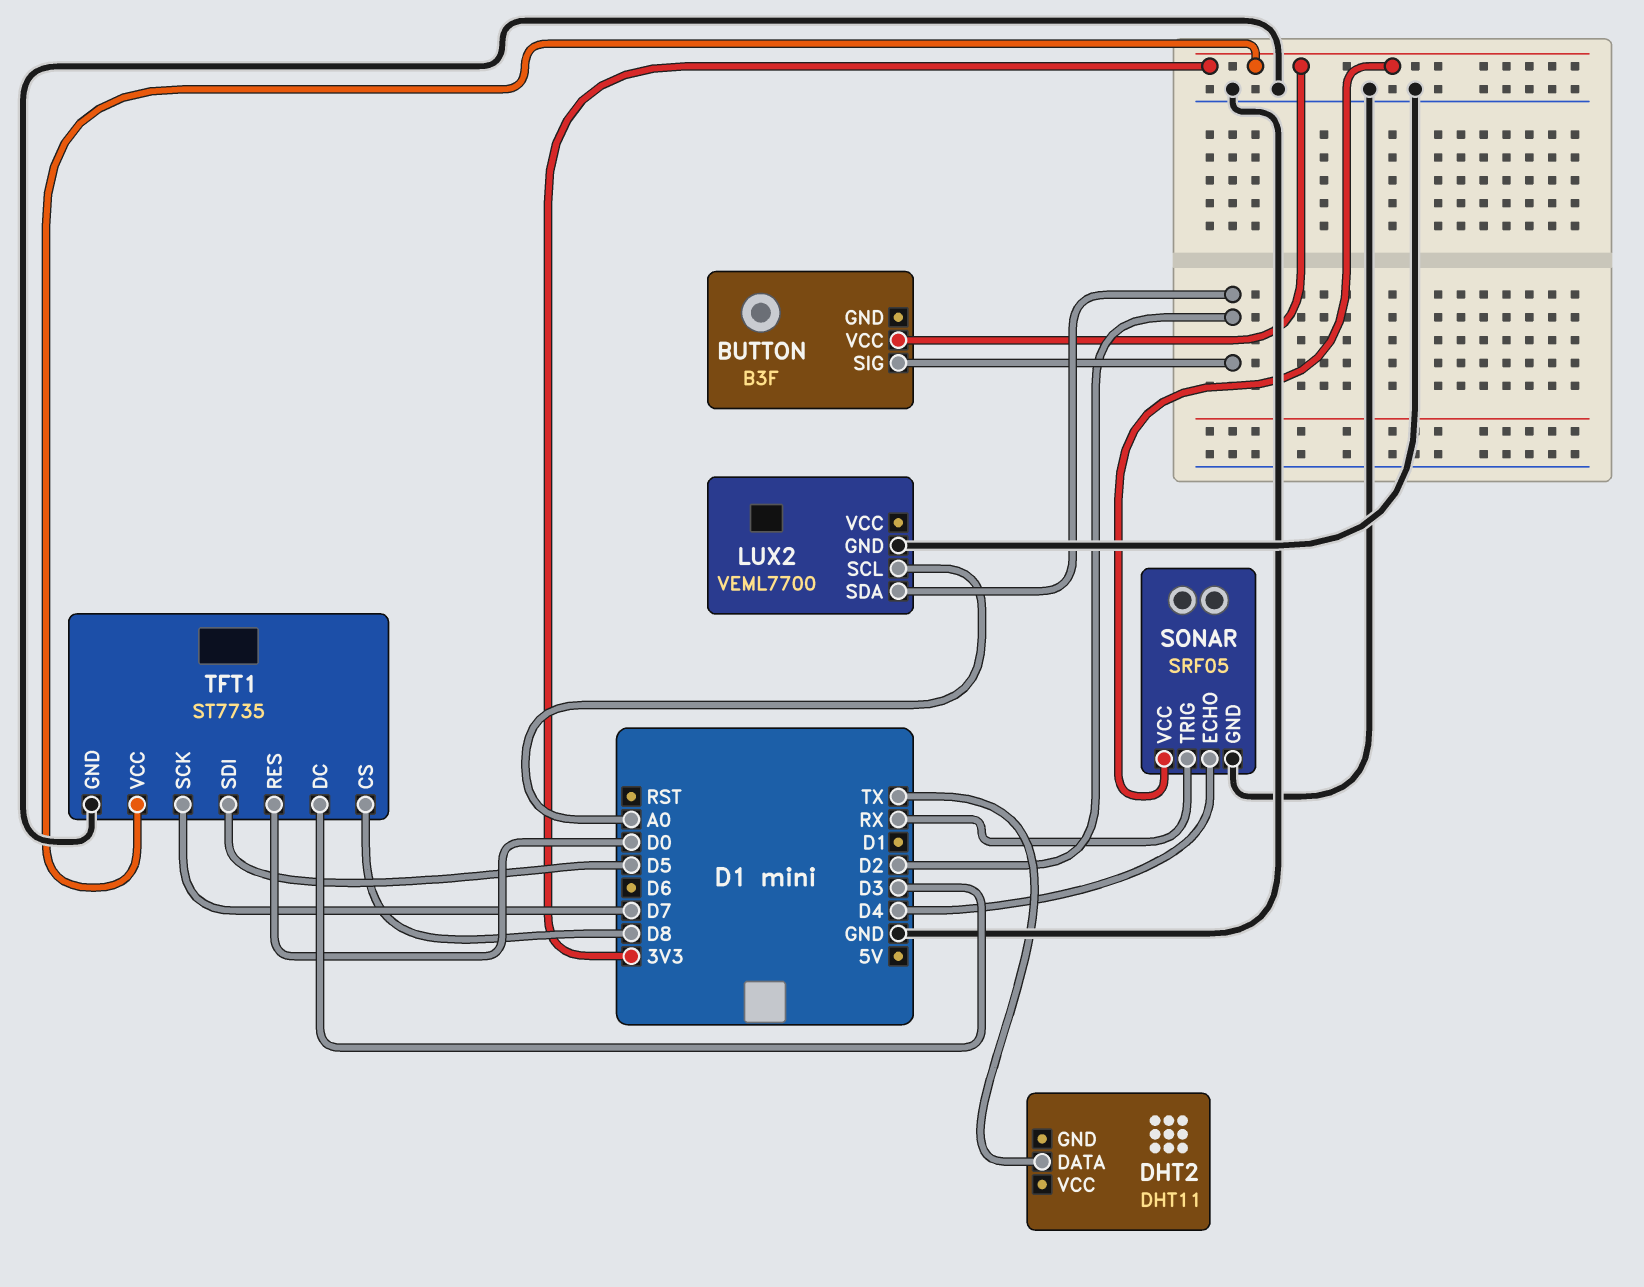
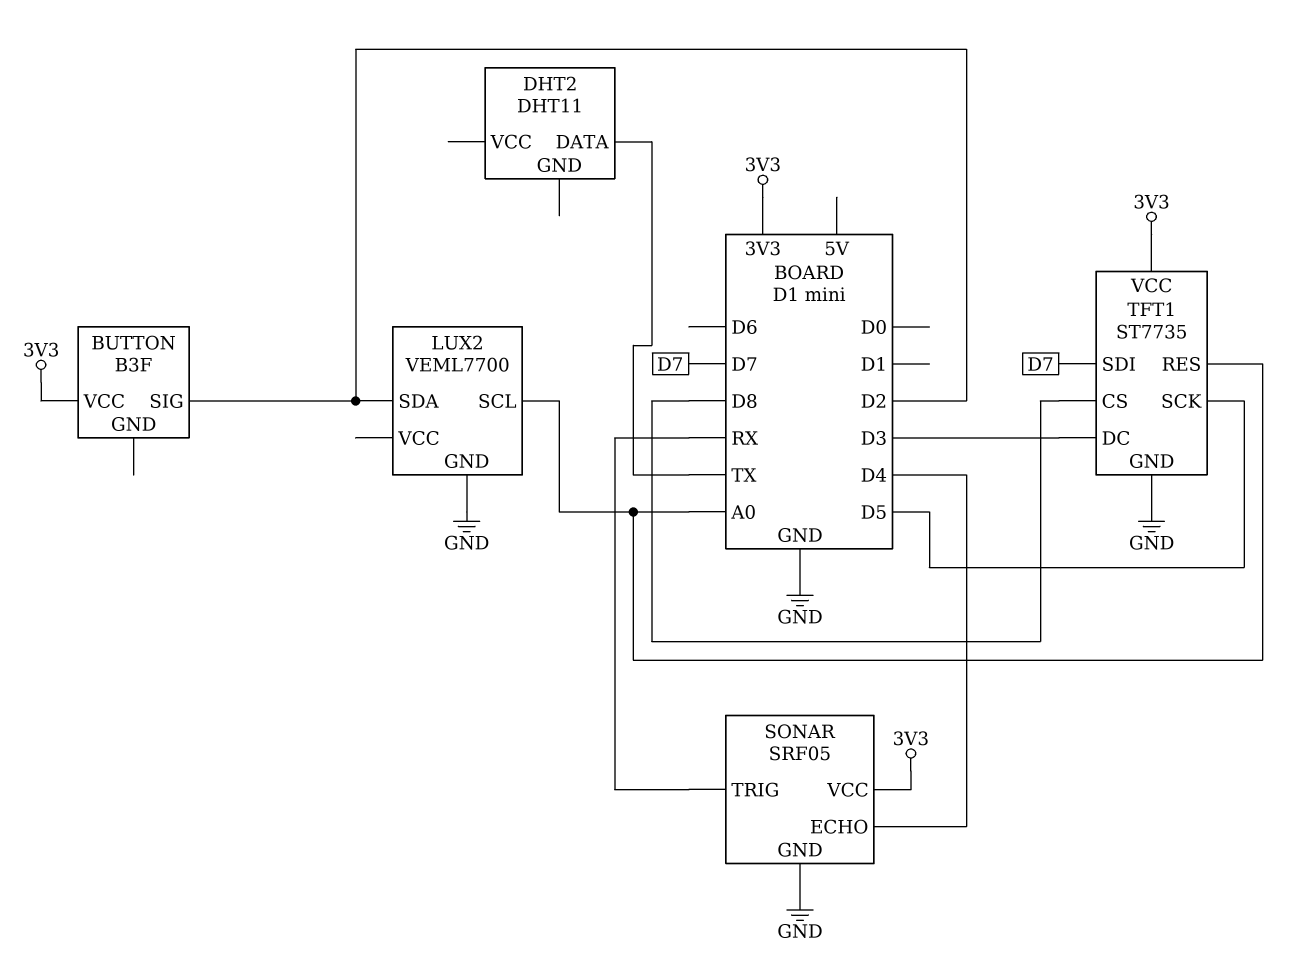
TFT1 pin RES: D0 -> A0
TFT1 pin SCK: D7 -> D5
TFT1 pin SDI: D5 -> D7

